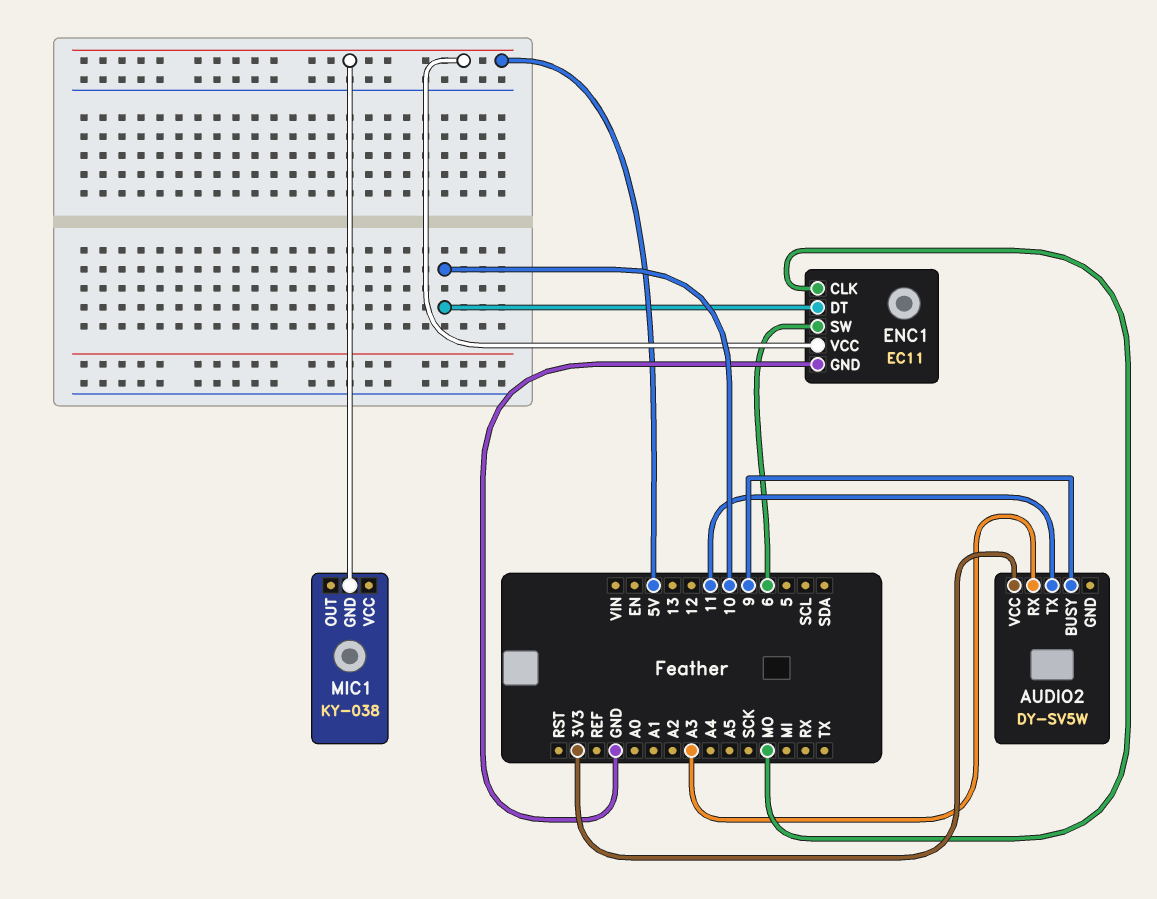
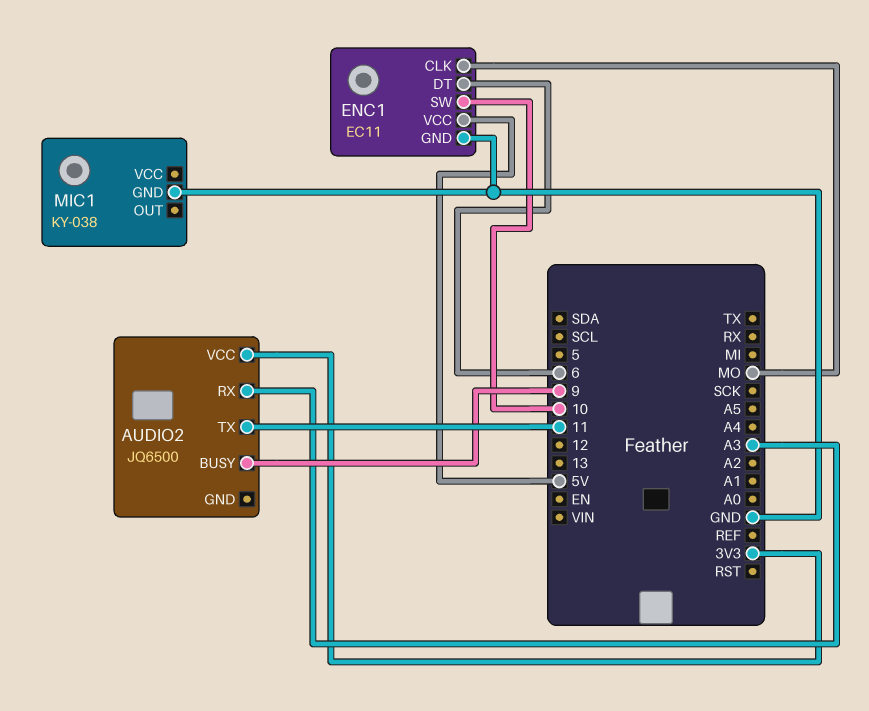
AUDIO2: DY-SV5W -> JQ6500
ENC1 pin DT: 10 -> 6
ENC1 pin SW: 6 -> 10
MIC1 pin GND: 5V -> GND

